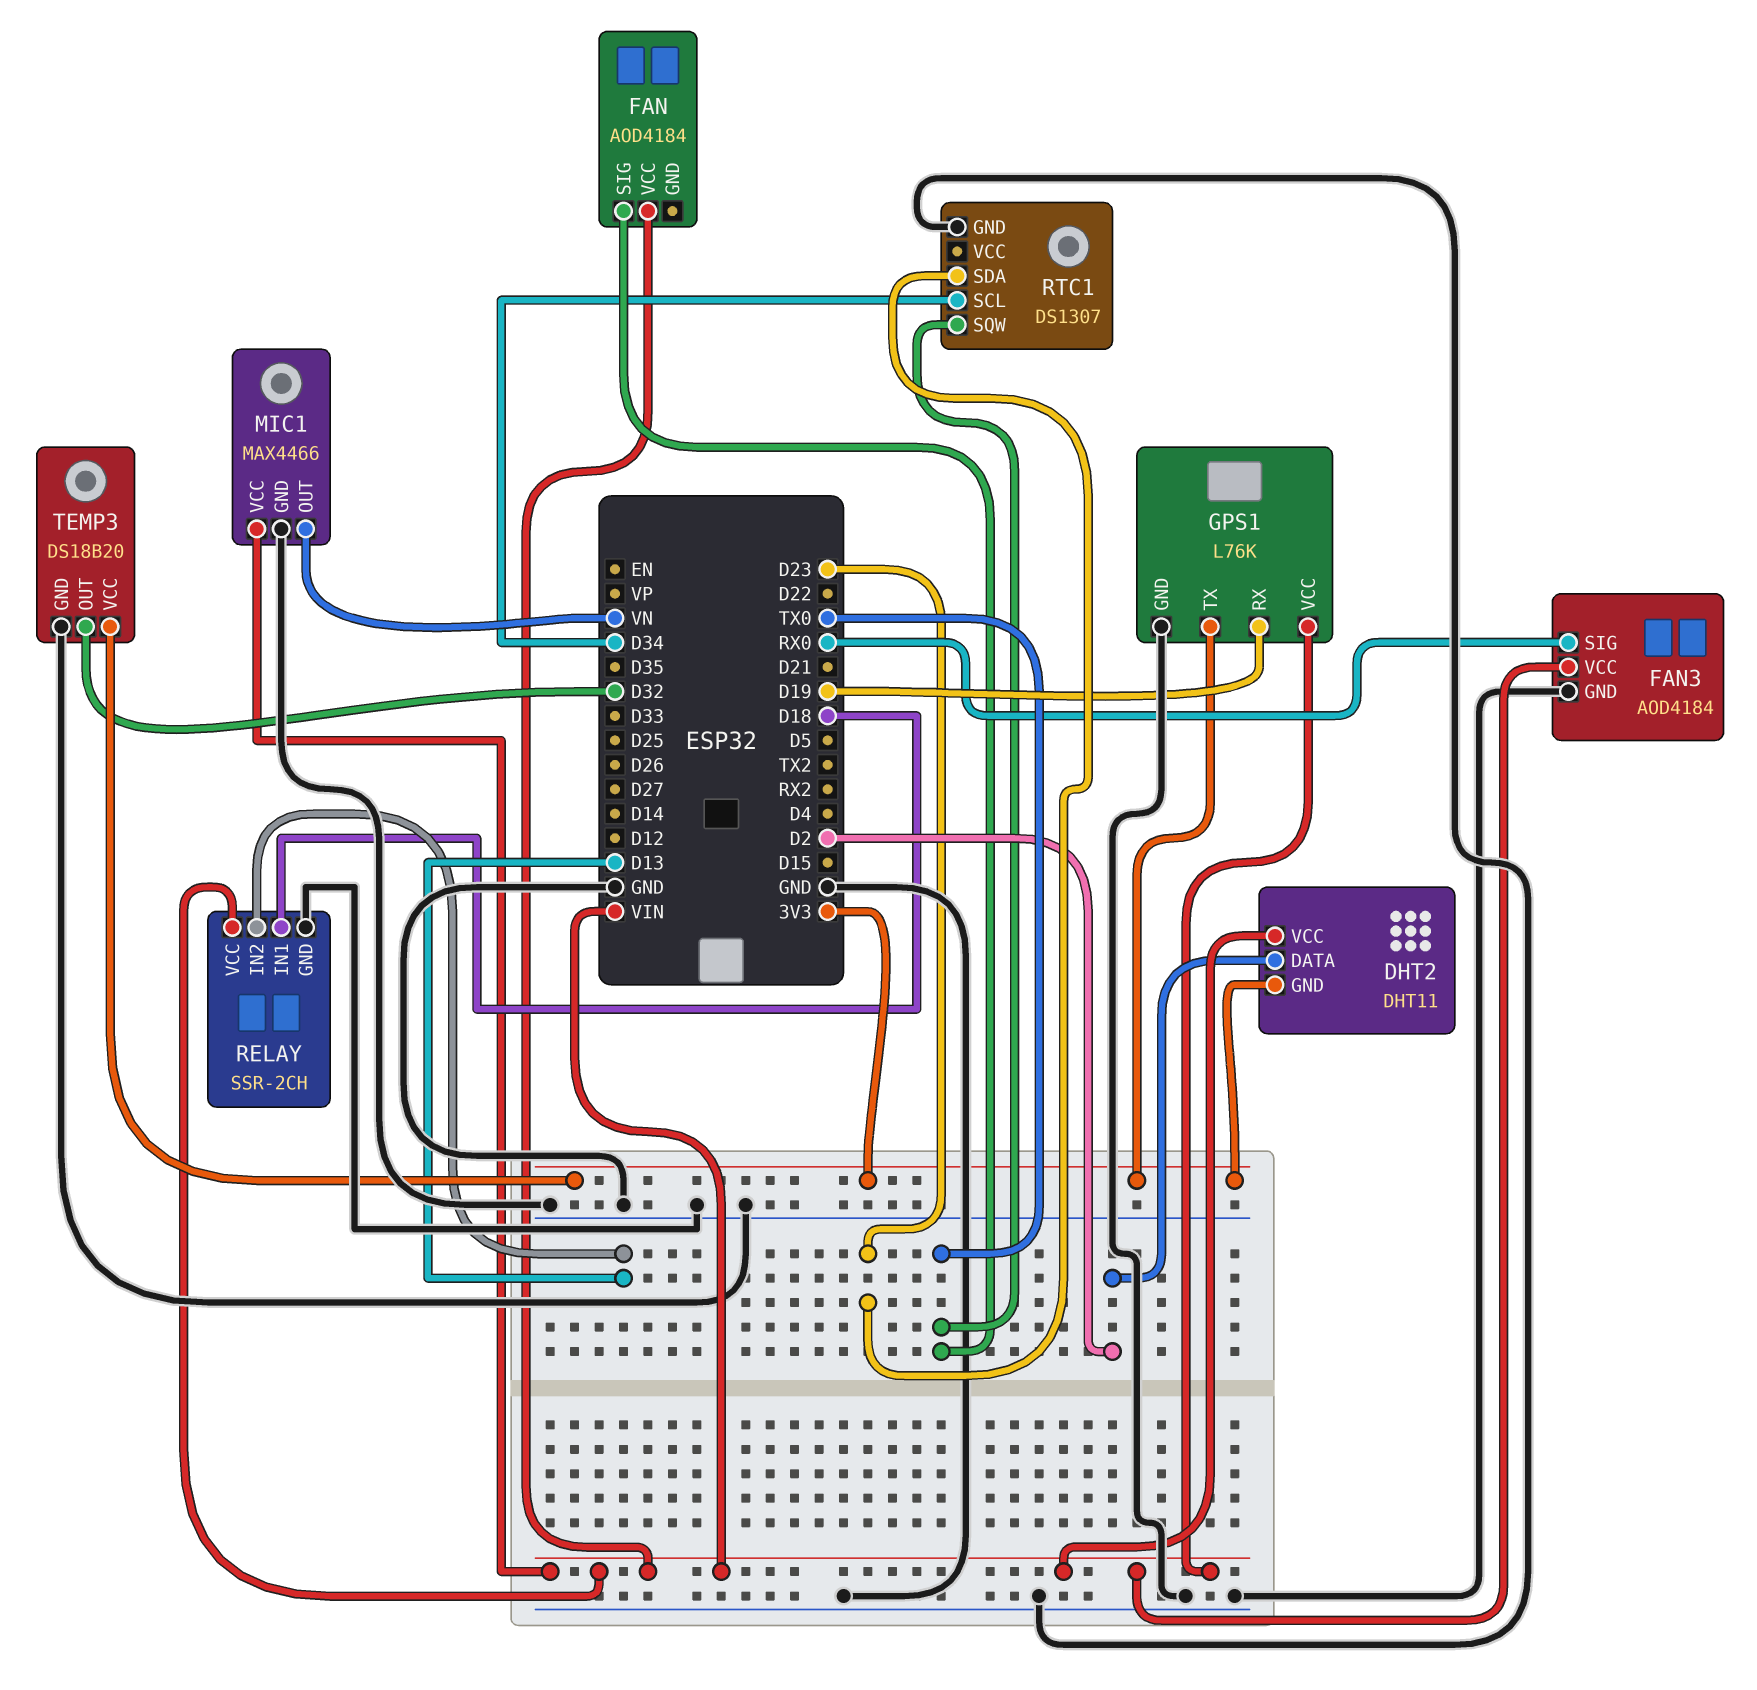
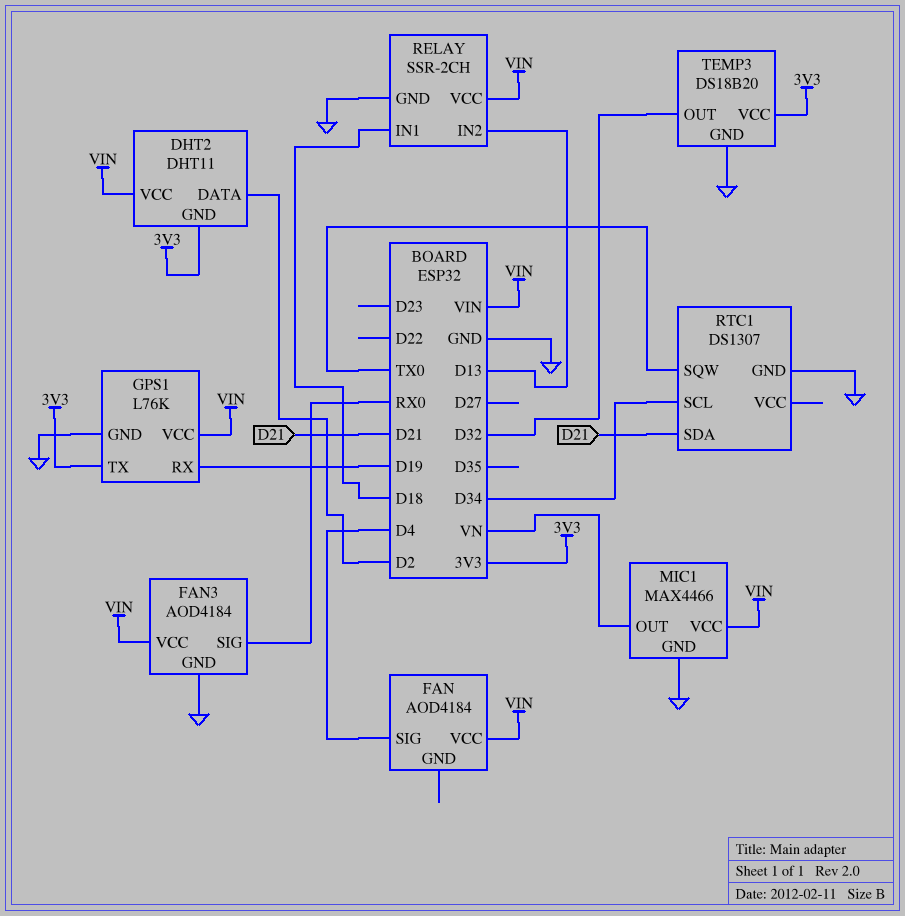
FAN pin SIG: TX0 -> D4
RTC1 pin SDA: D23 -> D21

